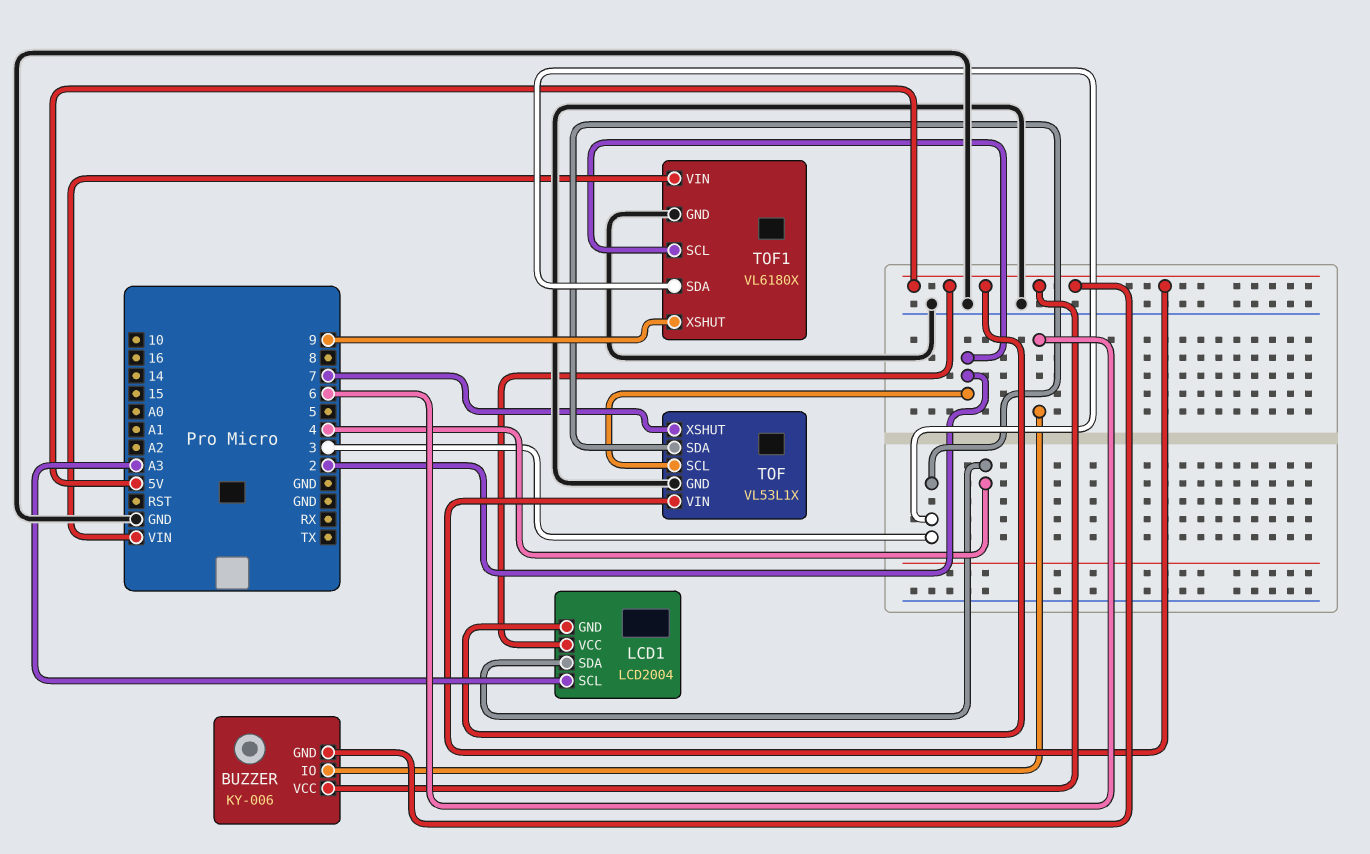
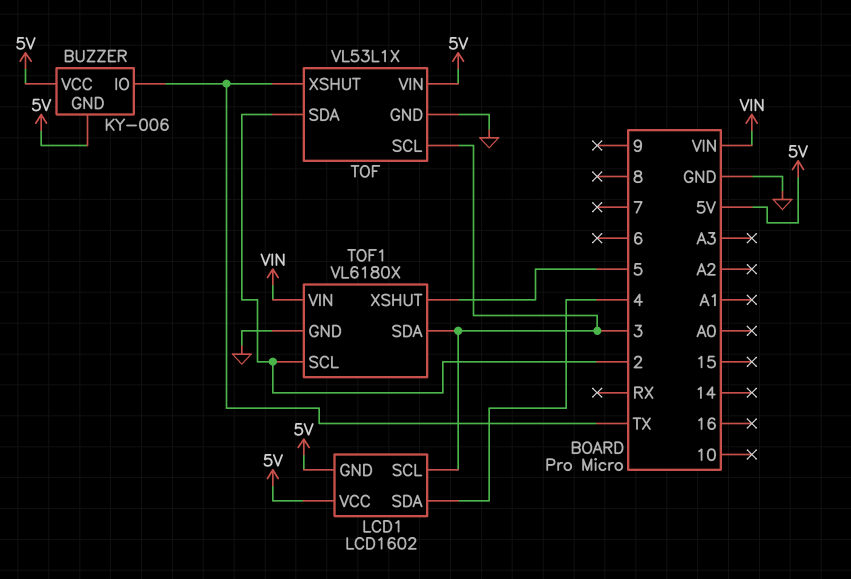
BUZZER pin IO: 6 -> TX
LCD1: LCD2004 -> LCD1602
LCD1 pin SCL: A3 -> 3
TOF pin SCL: 2 -> 3
TOF pin SDA: 3 -> 2
TOF pin XSHUT: 7 -> TX
TOF1 pin XSHUT: 9 -> 5

